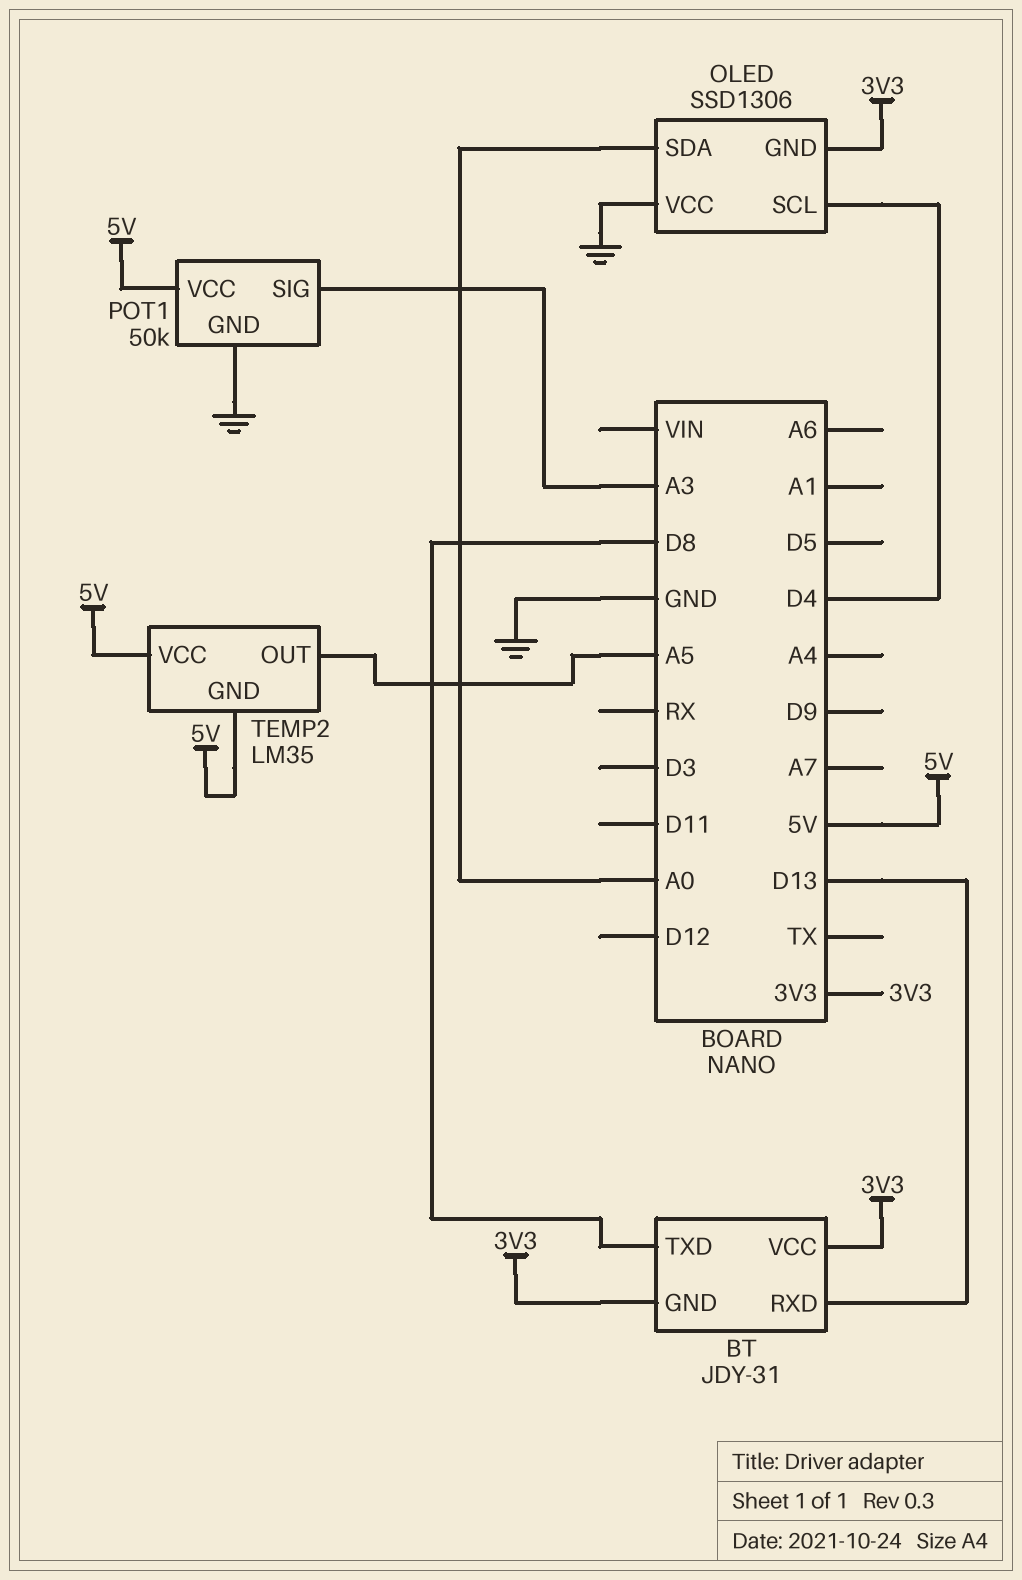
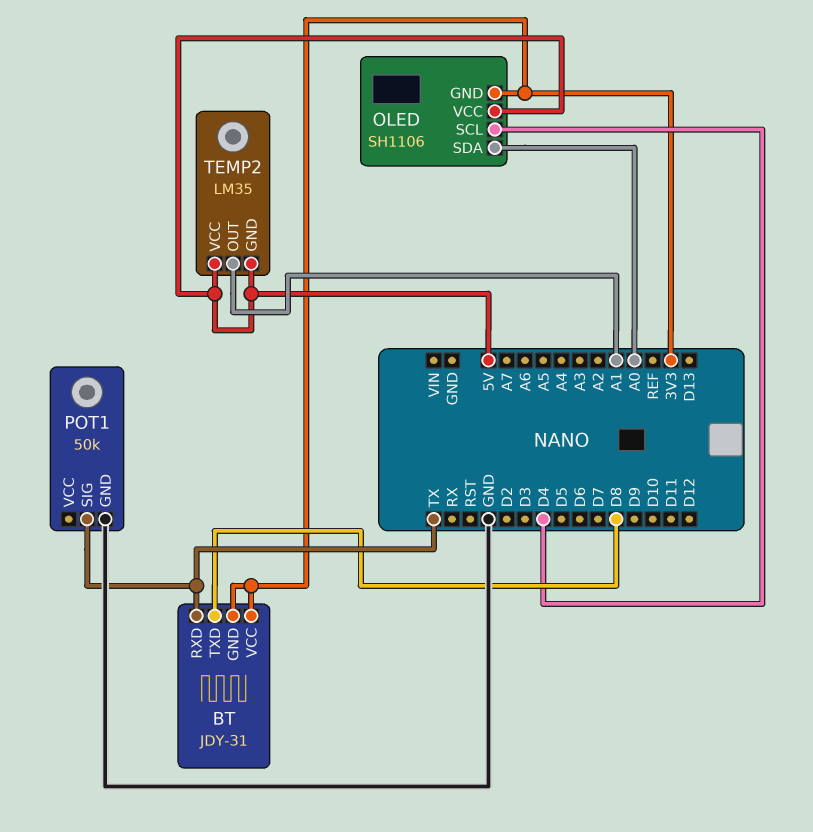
BT pin RXD: D13 -> TX
OLED: SSD1306 -> SH1106
OLED pin VCC: GND -> 5V
POT1 pin SIG: A3 -> TX
POT1 pin VCC: 5V -> none
TEMP2 pin OUT: A5 -> A1

